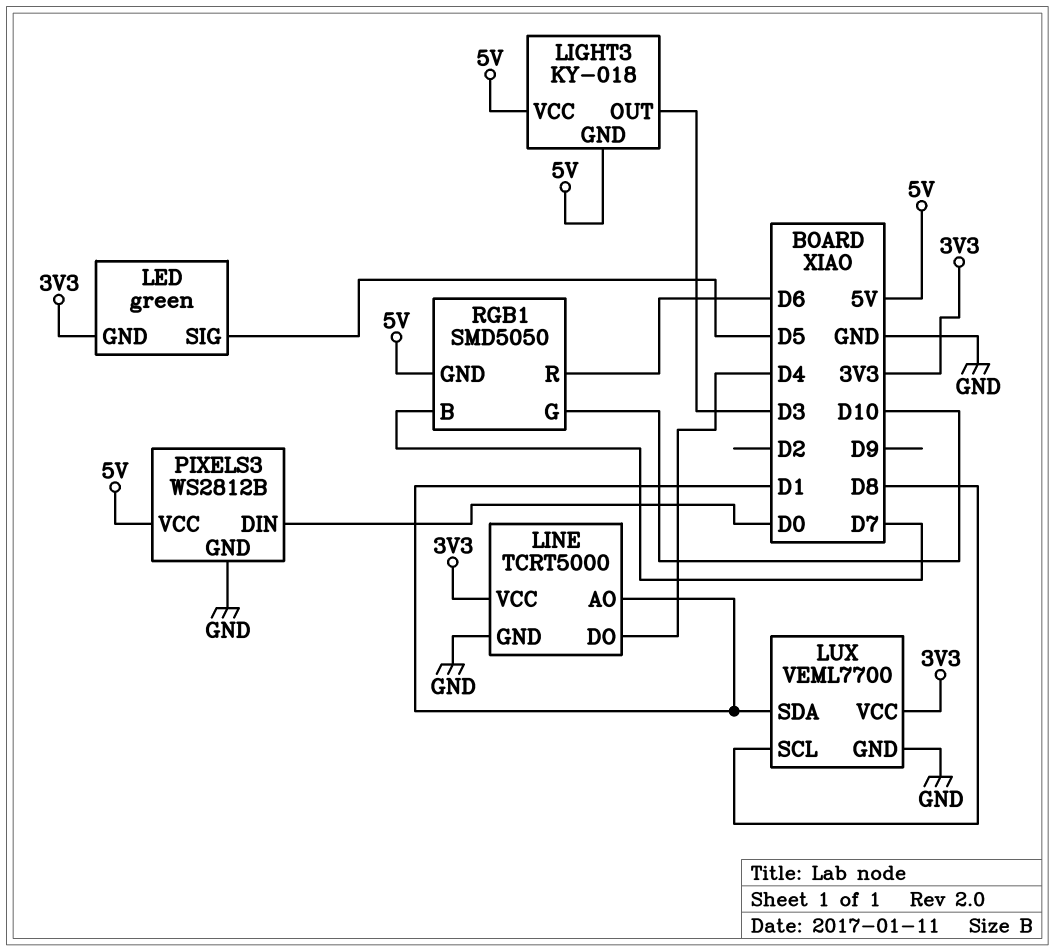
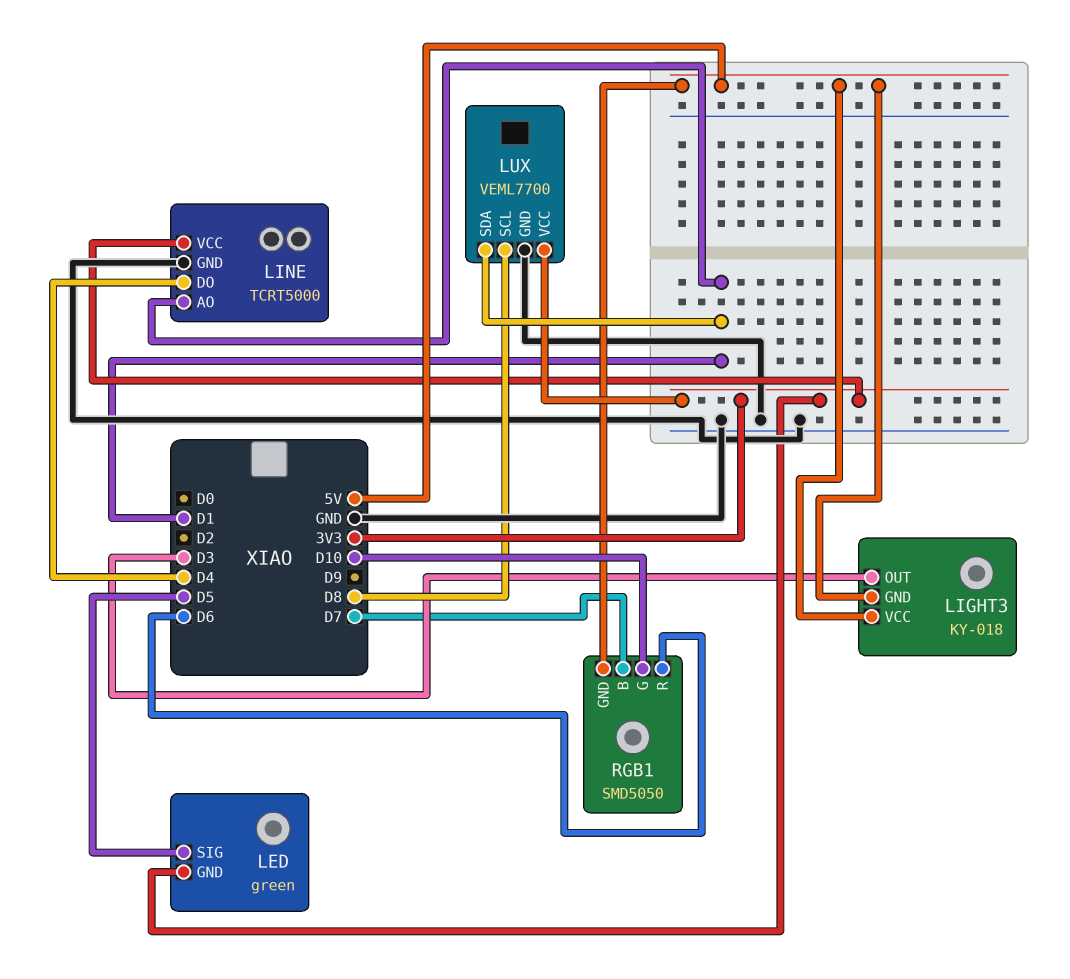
PIXELS3: WS2812B -> none
PIXELS3 pin DIN: D0 -> none
PIXELS3 pin GND: GND -> none
PIXELS3 pin VCC: 5V -> none

